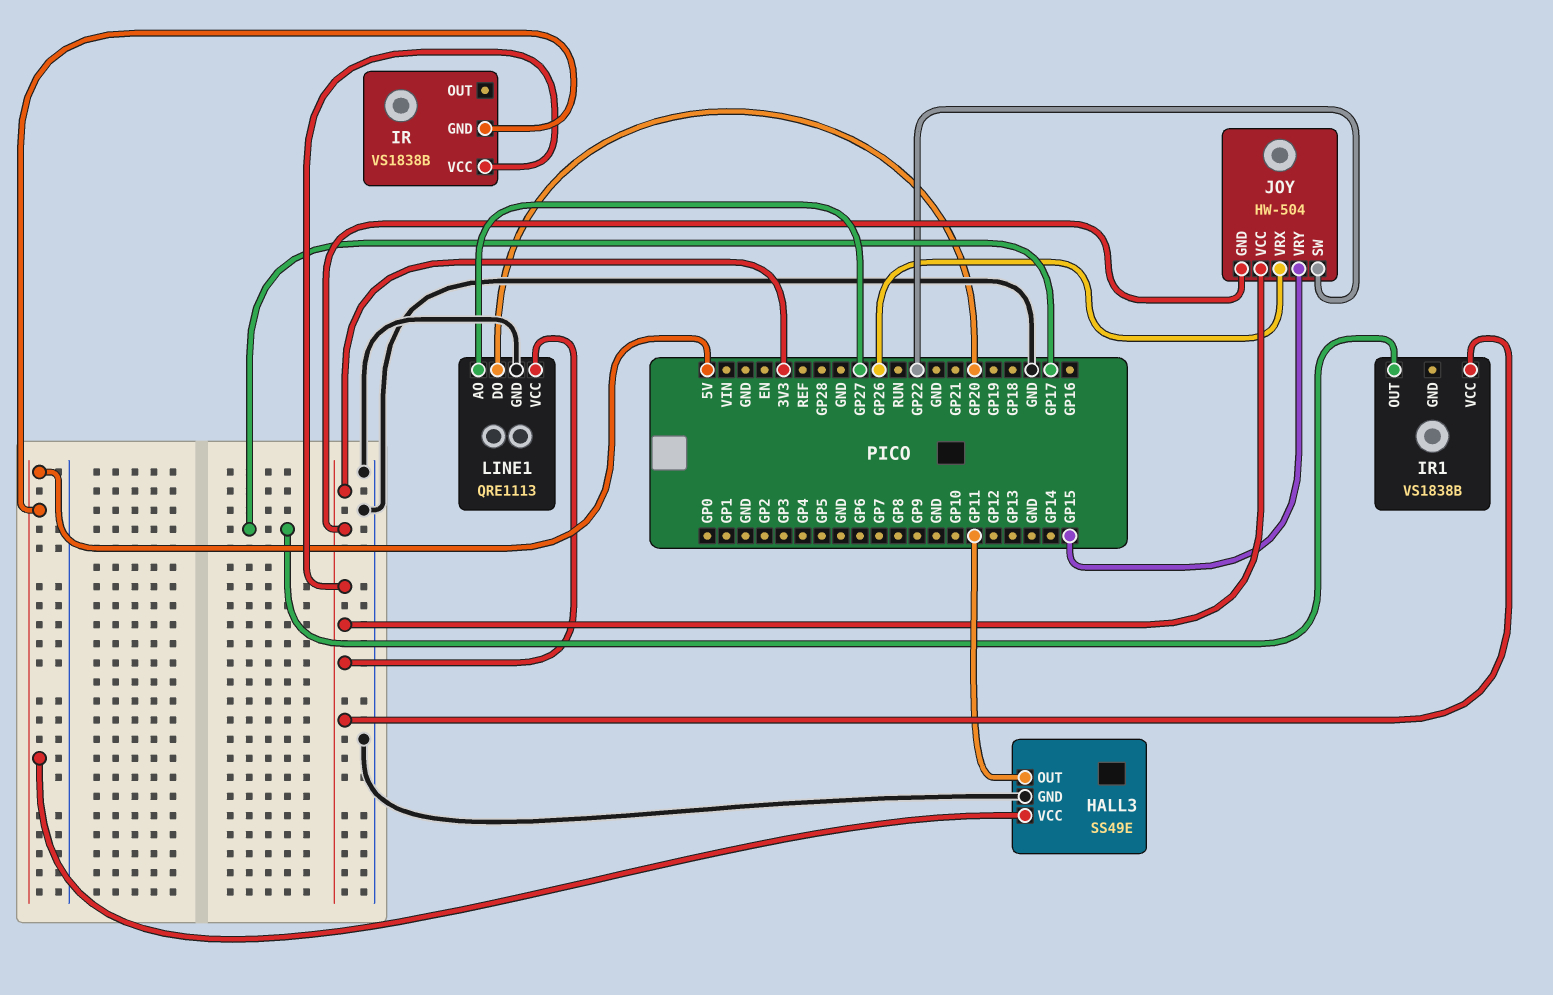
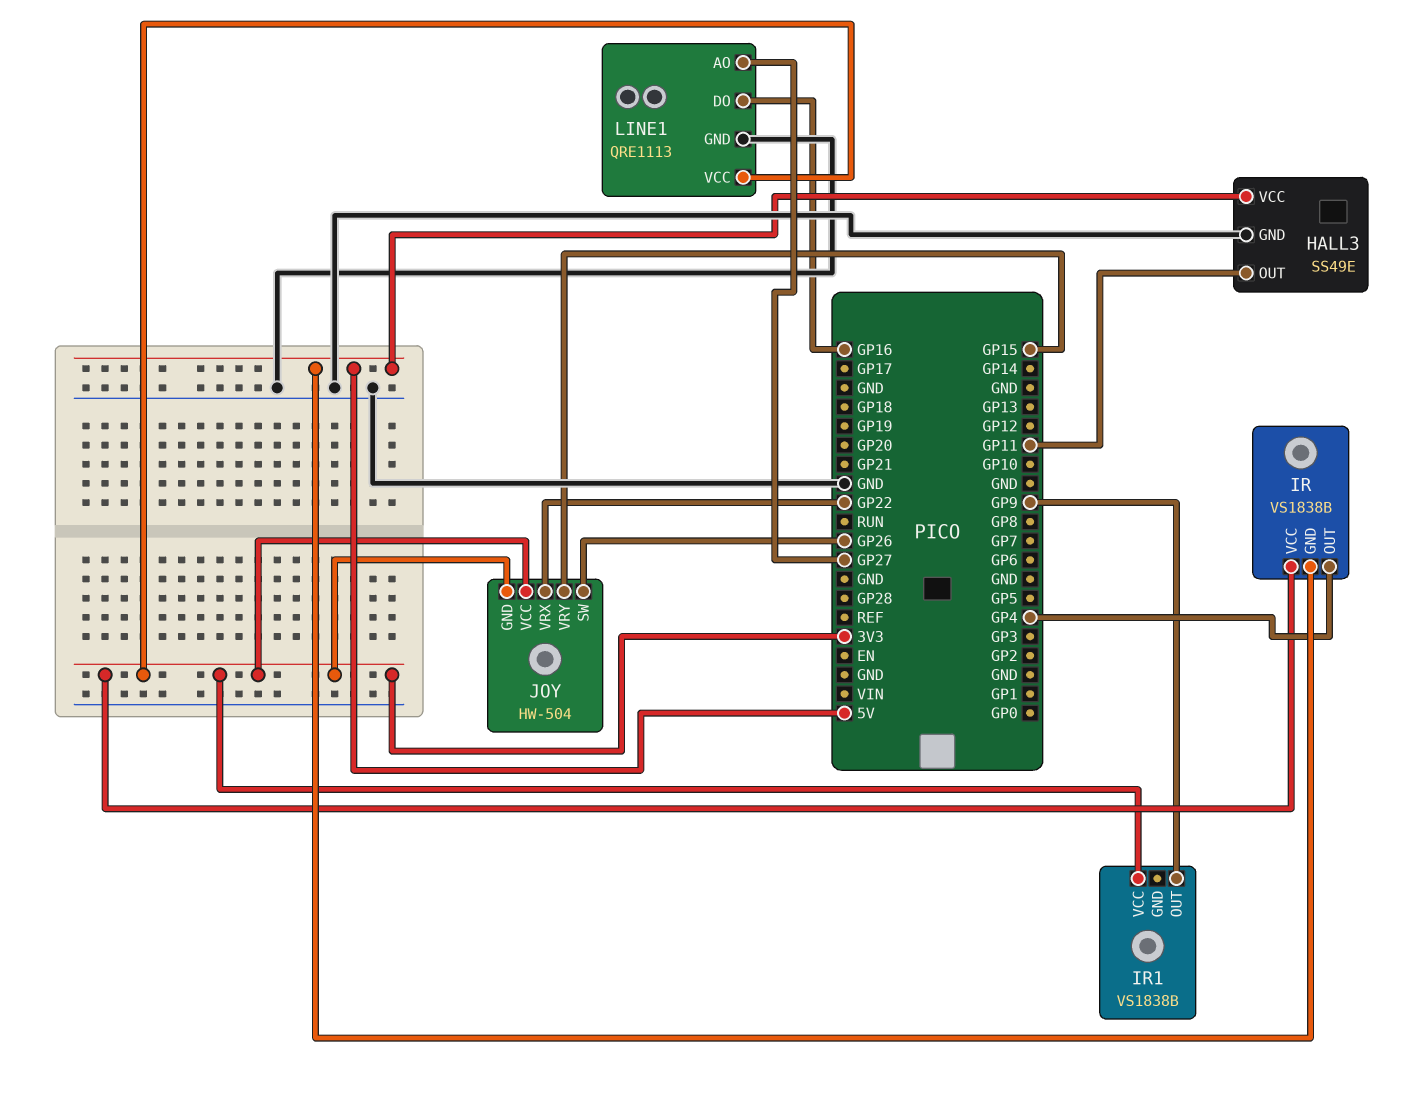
IR pin OUT: none -> GP4
IR1 pin OUT: GP17 -> GP9
JOY pin SW: GP22 -> GP26
JOY pin VRX: GP26 -> GP22
LINE1 pin DO: GP20 -> GP16

